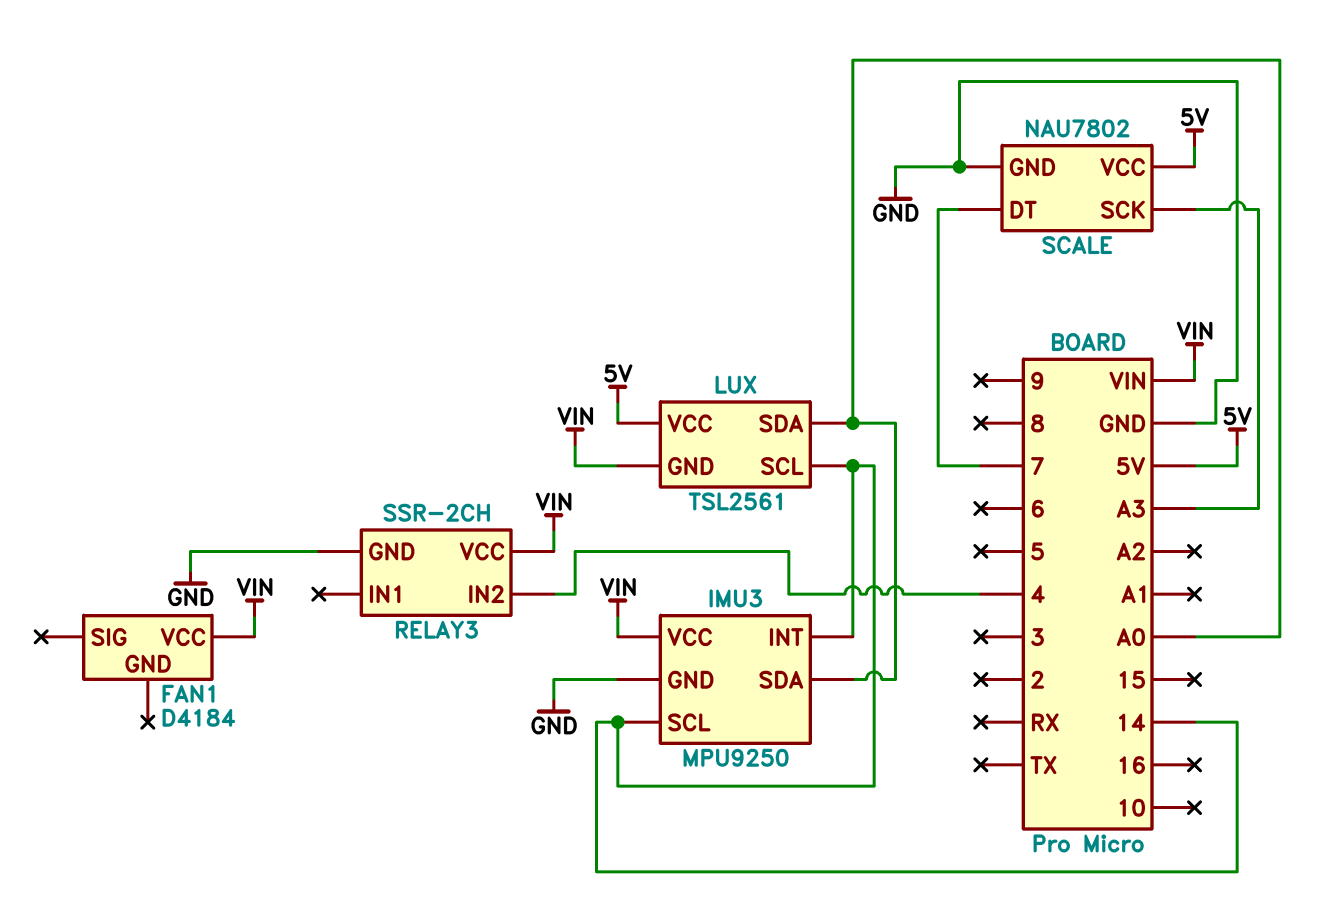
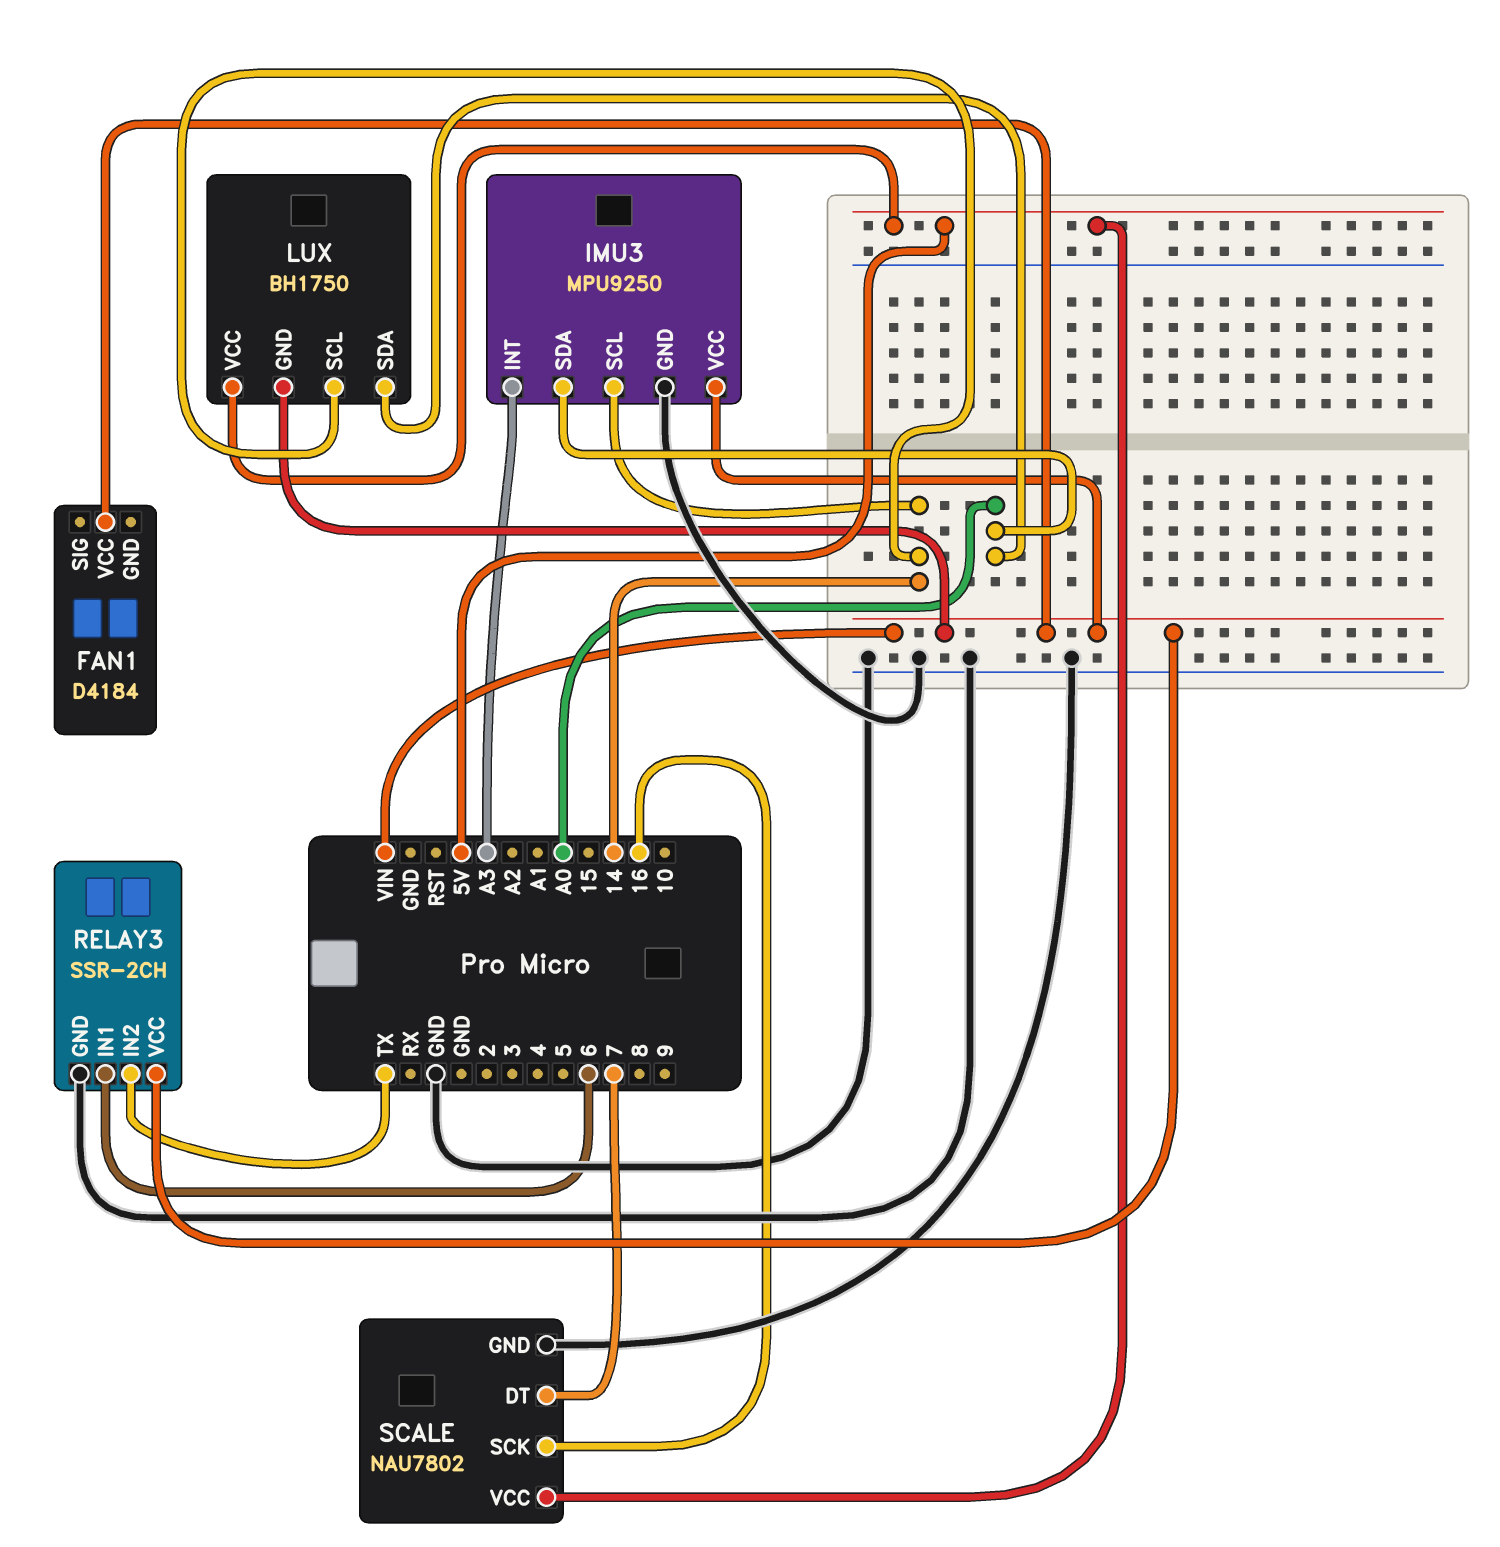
IMU3 pin INT: 14 -> A3
LUX: TSL2561 -> BH1750
RELAY3 pin IN1: none -> 6
RELAY3 pin IN2: 4 -> TX
SCALE pin SCK: A3 -> 16

